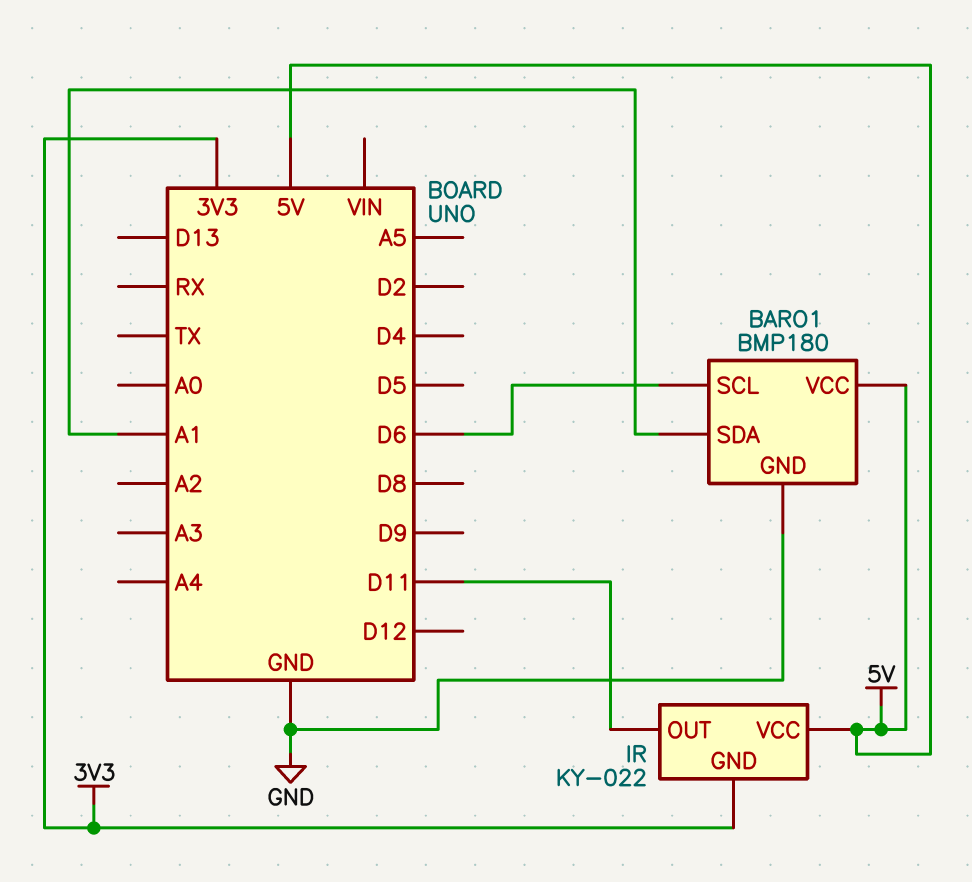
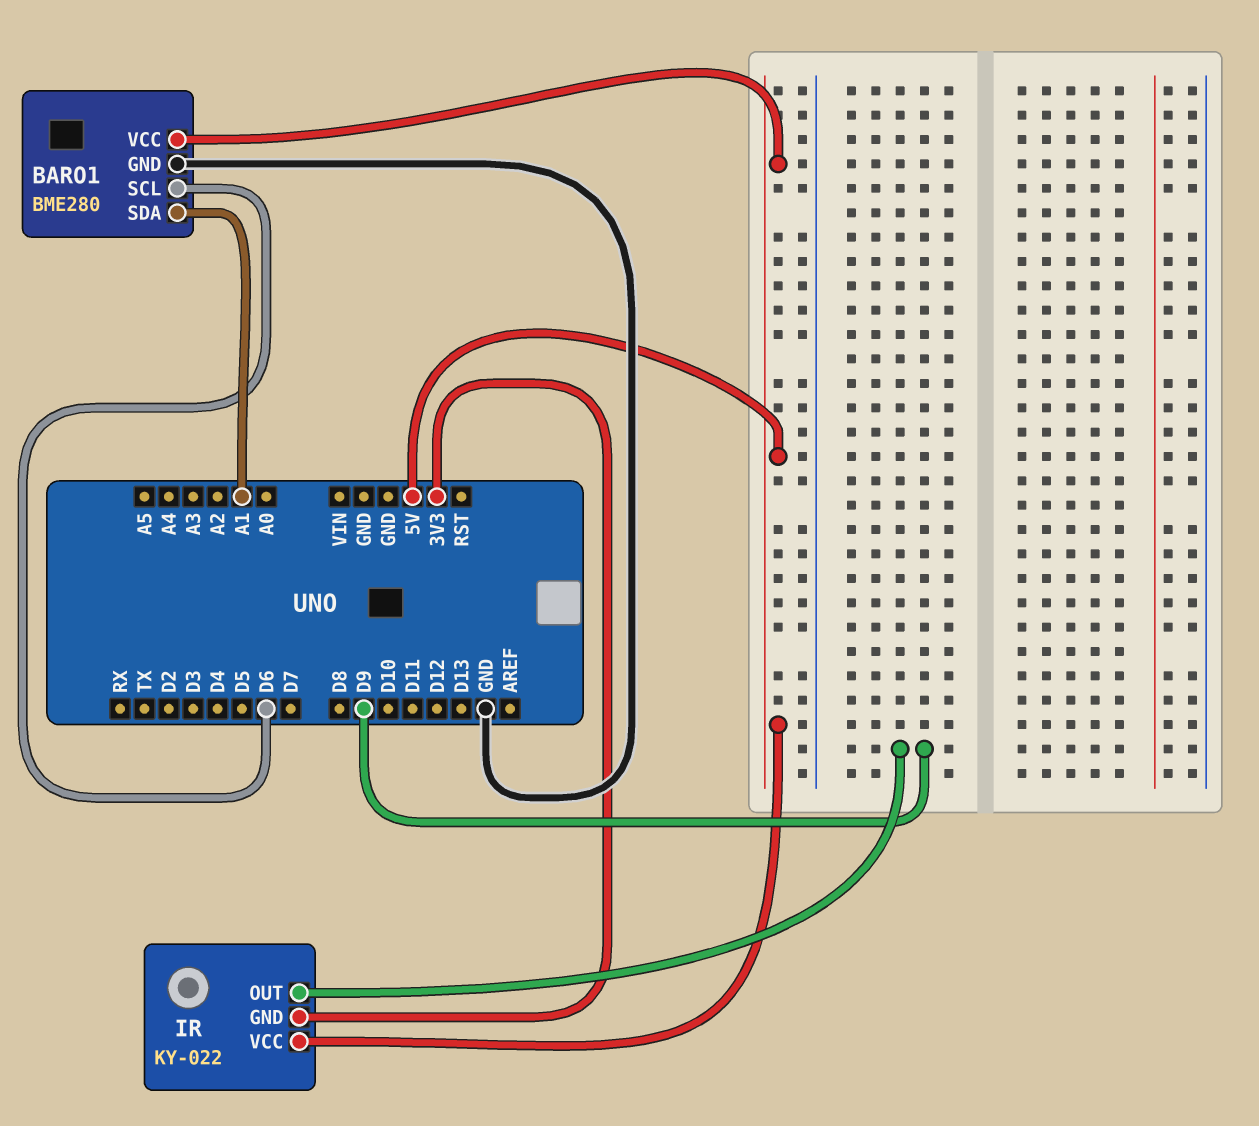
BARO1: BMP180 -> BME280
IR pin OUT: D11 -> D9

